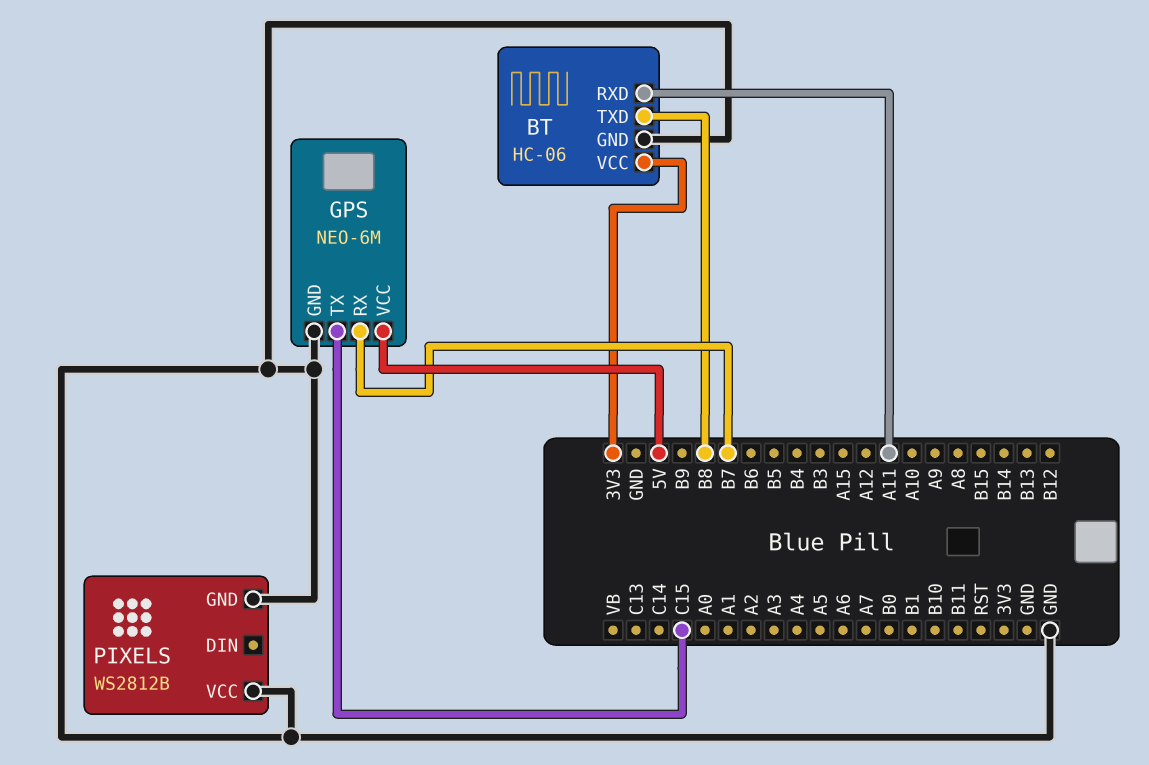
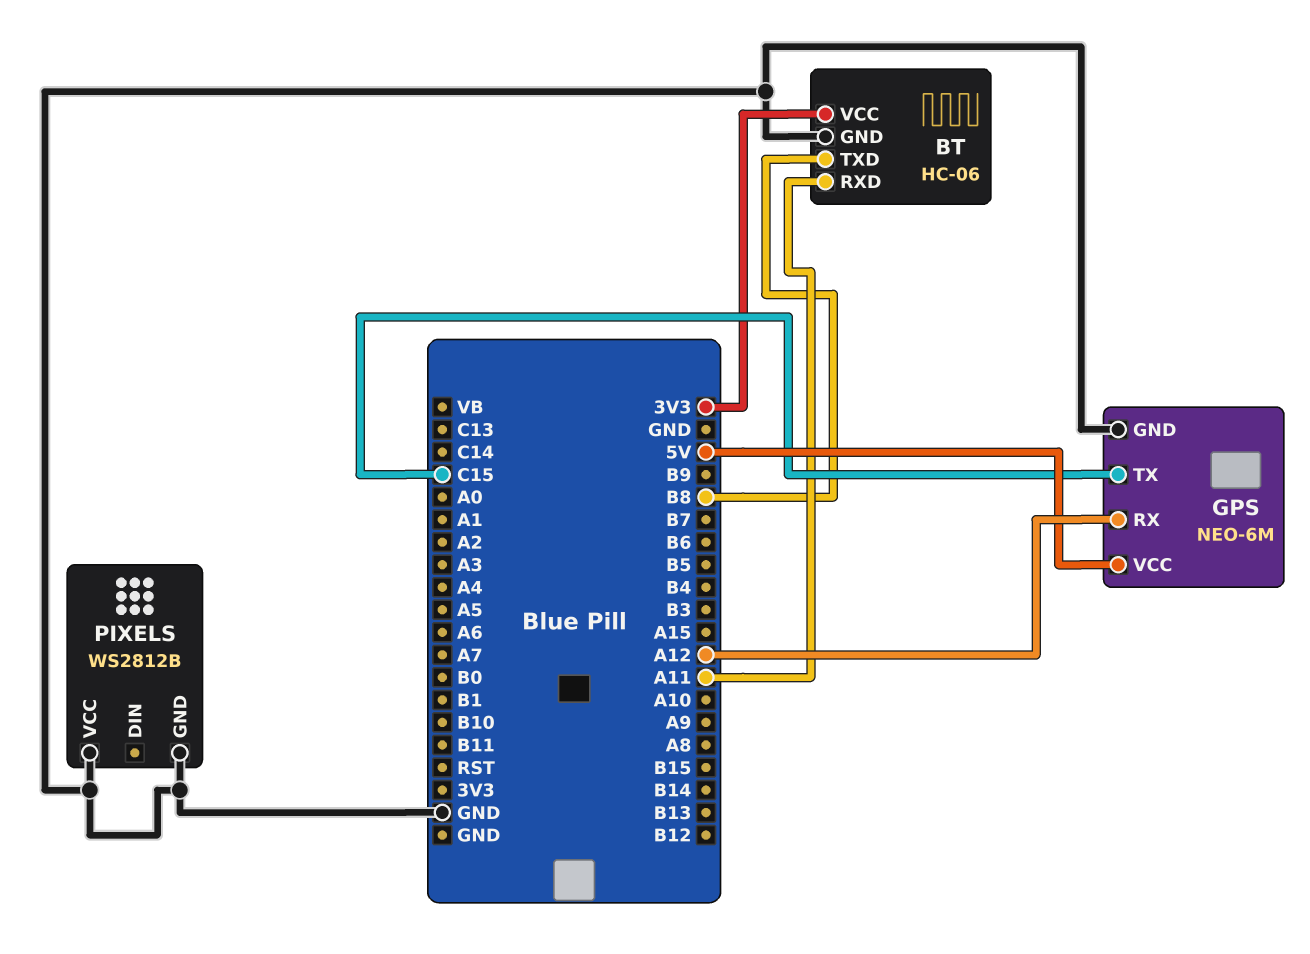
GPS pin RX: B7 -> A12

